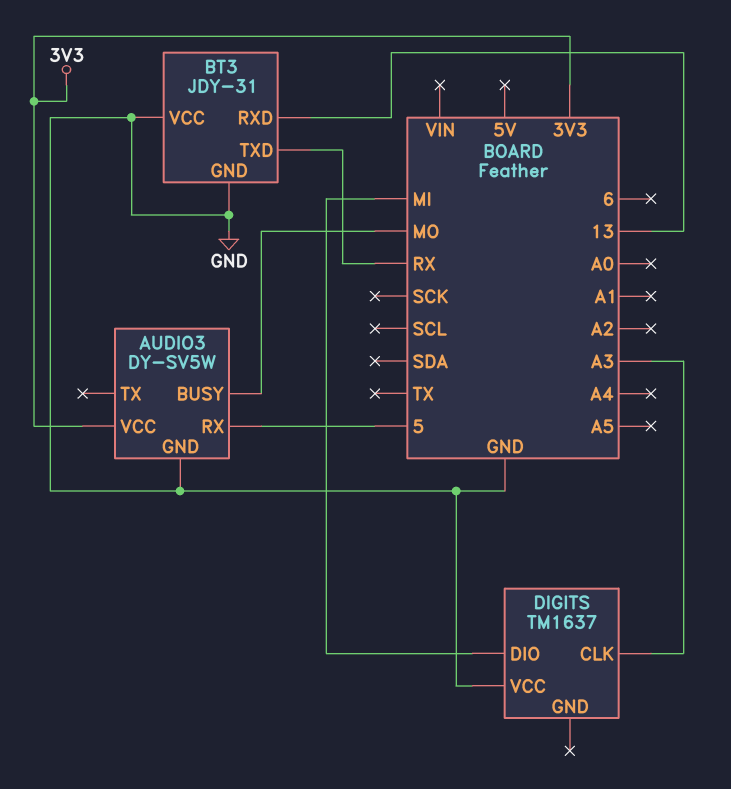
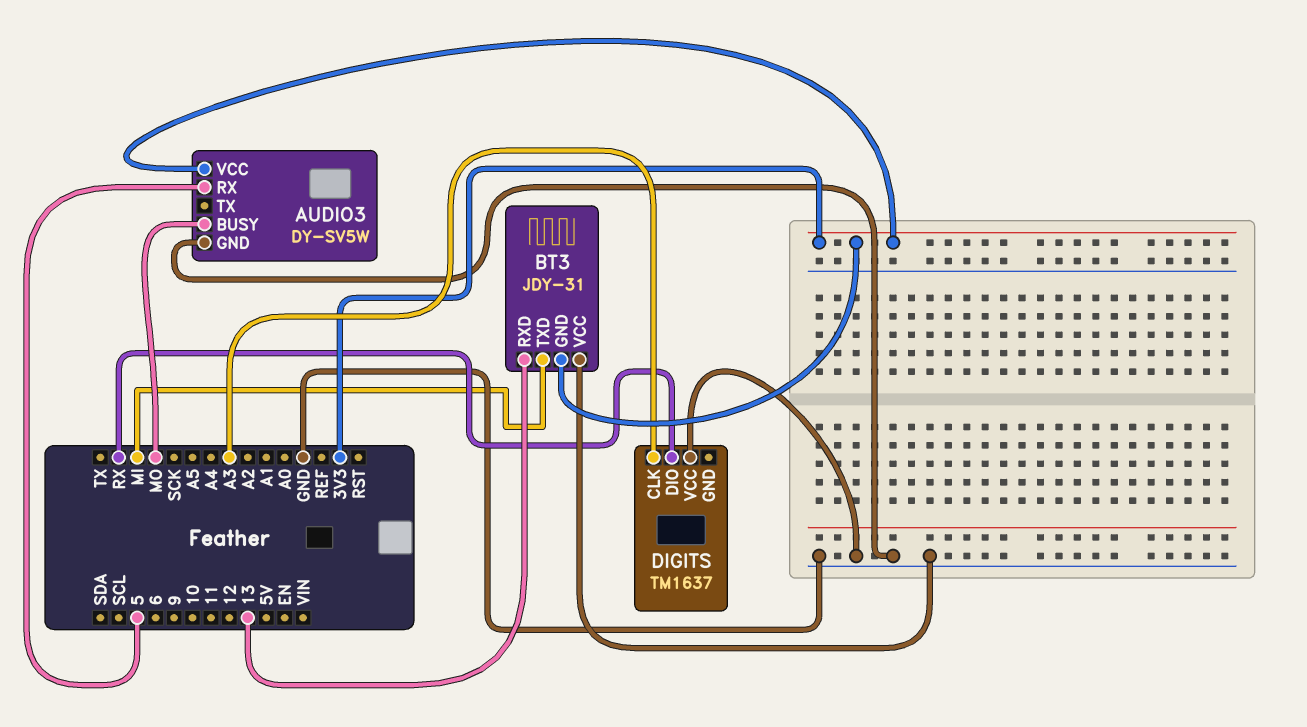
BT3 pin GND: GND -> 3V3
BT3 pin TXD: RX -> MI
DIGITS pin DIO: MI -> RX

